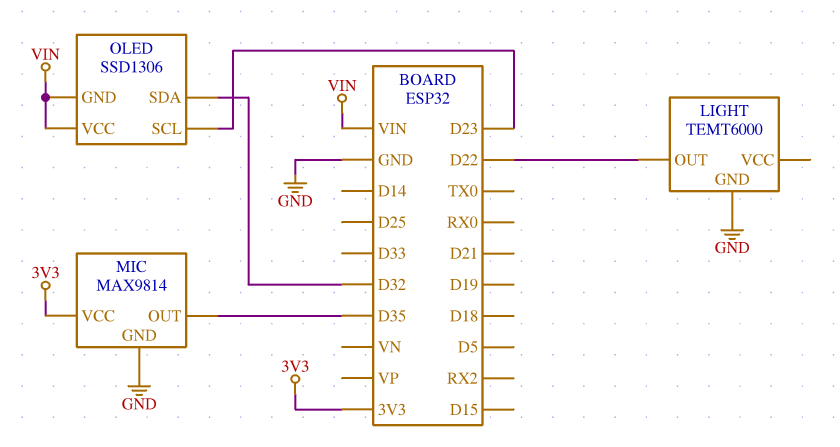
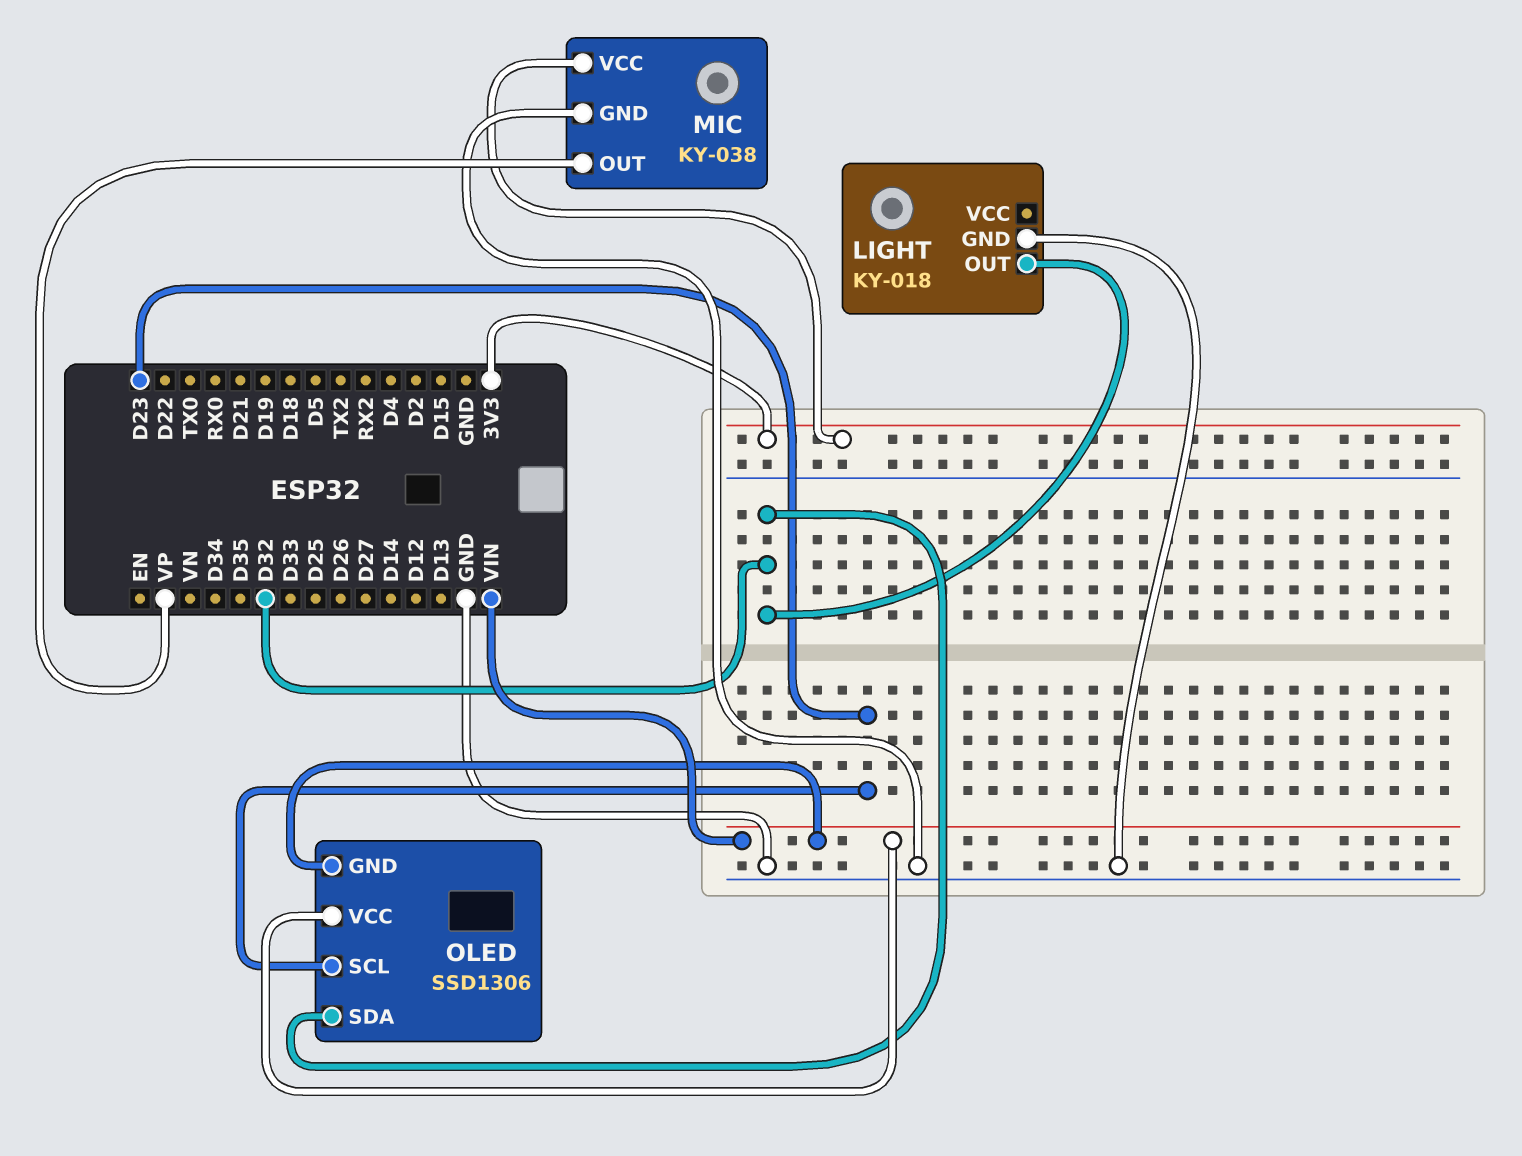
LIGHT: TEMT6000 -> KY-018
LIGHT pin OUT: D22 -> D32
MIC: MAX9814 -> KY-038
MIC pin OUT: D35 -> VP

